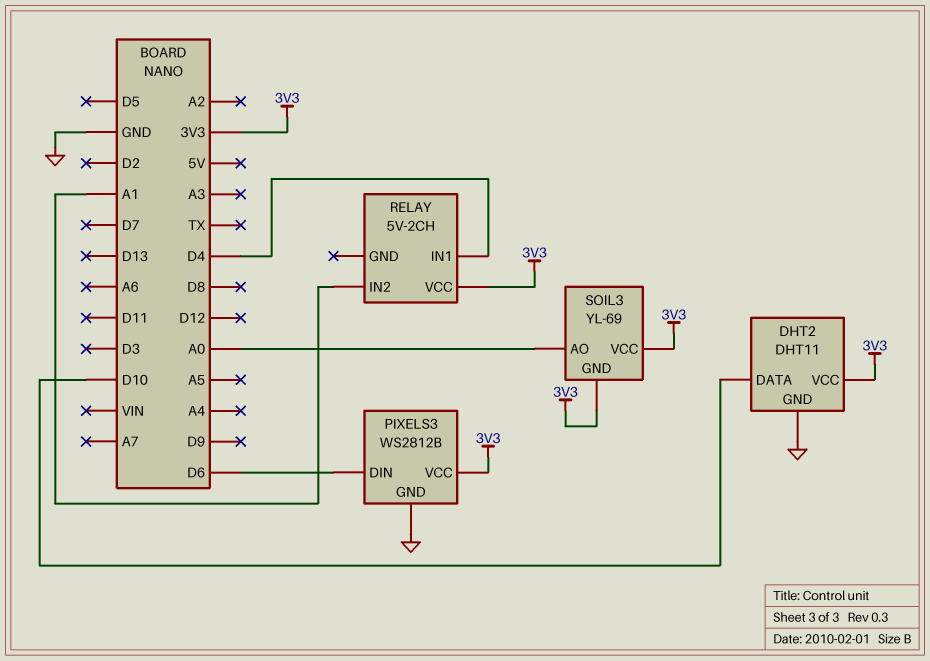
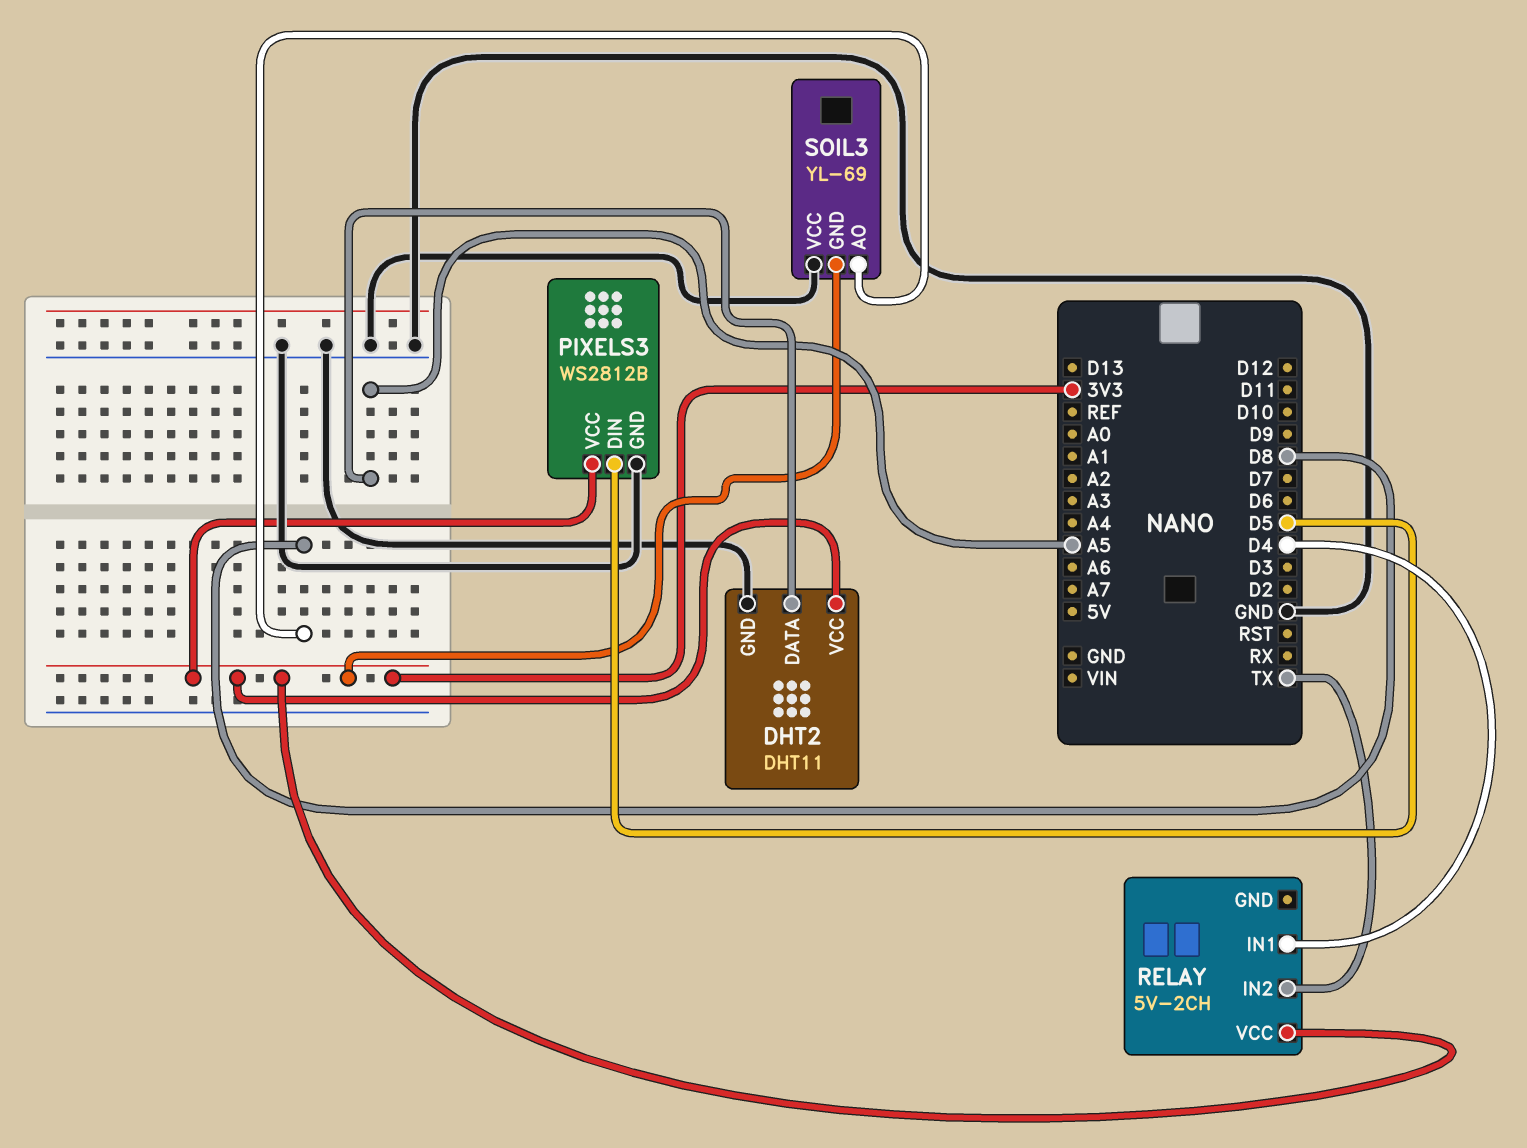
DHT2 pin DATA: D10 -> A5
PIXELS3 pin DIN: D6 -> D5
RELAY pin IN2: A1 -> TX
SOIL3 pin AO: A0 -> D8
SOIL3 pin VCC: 3V3 -> GND

